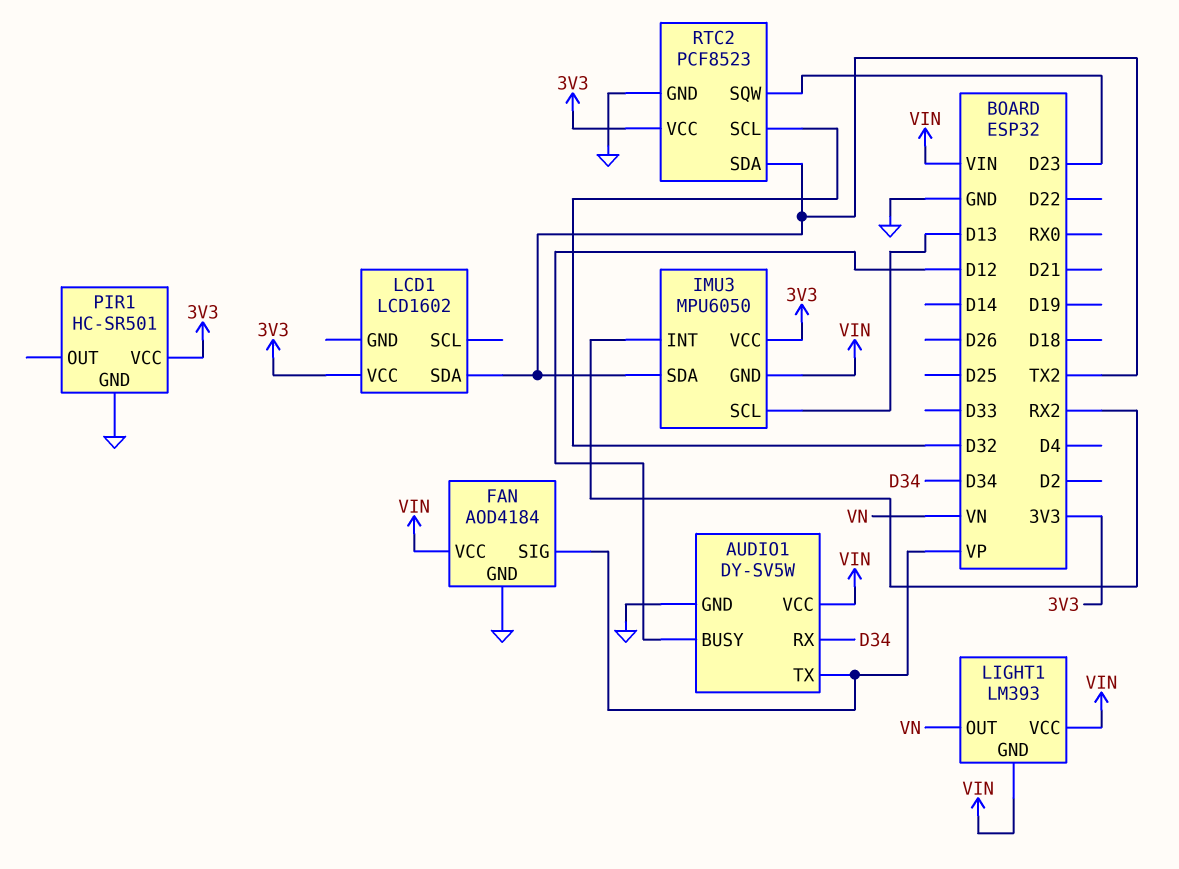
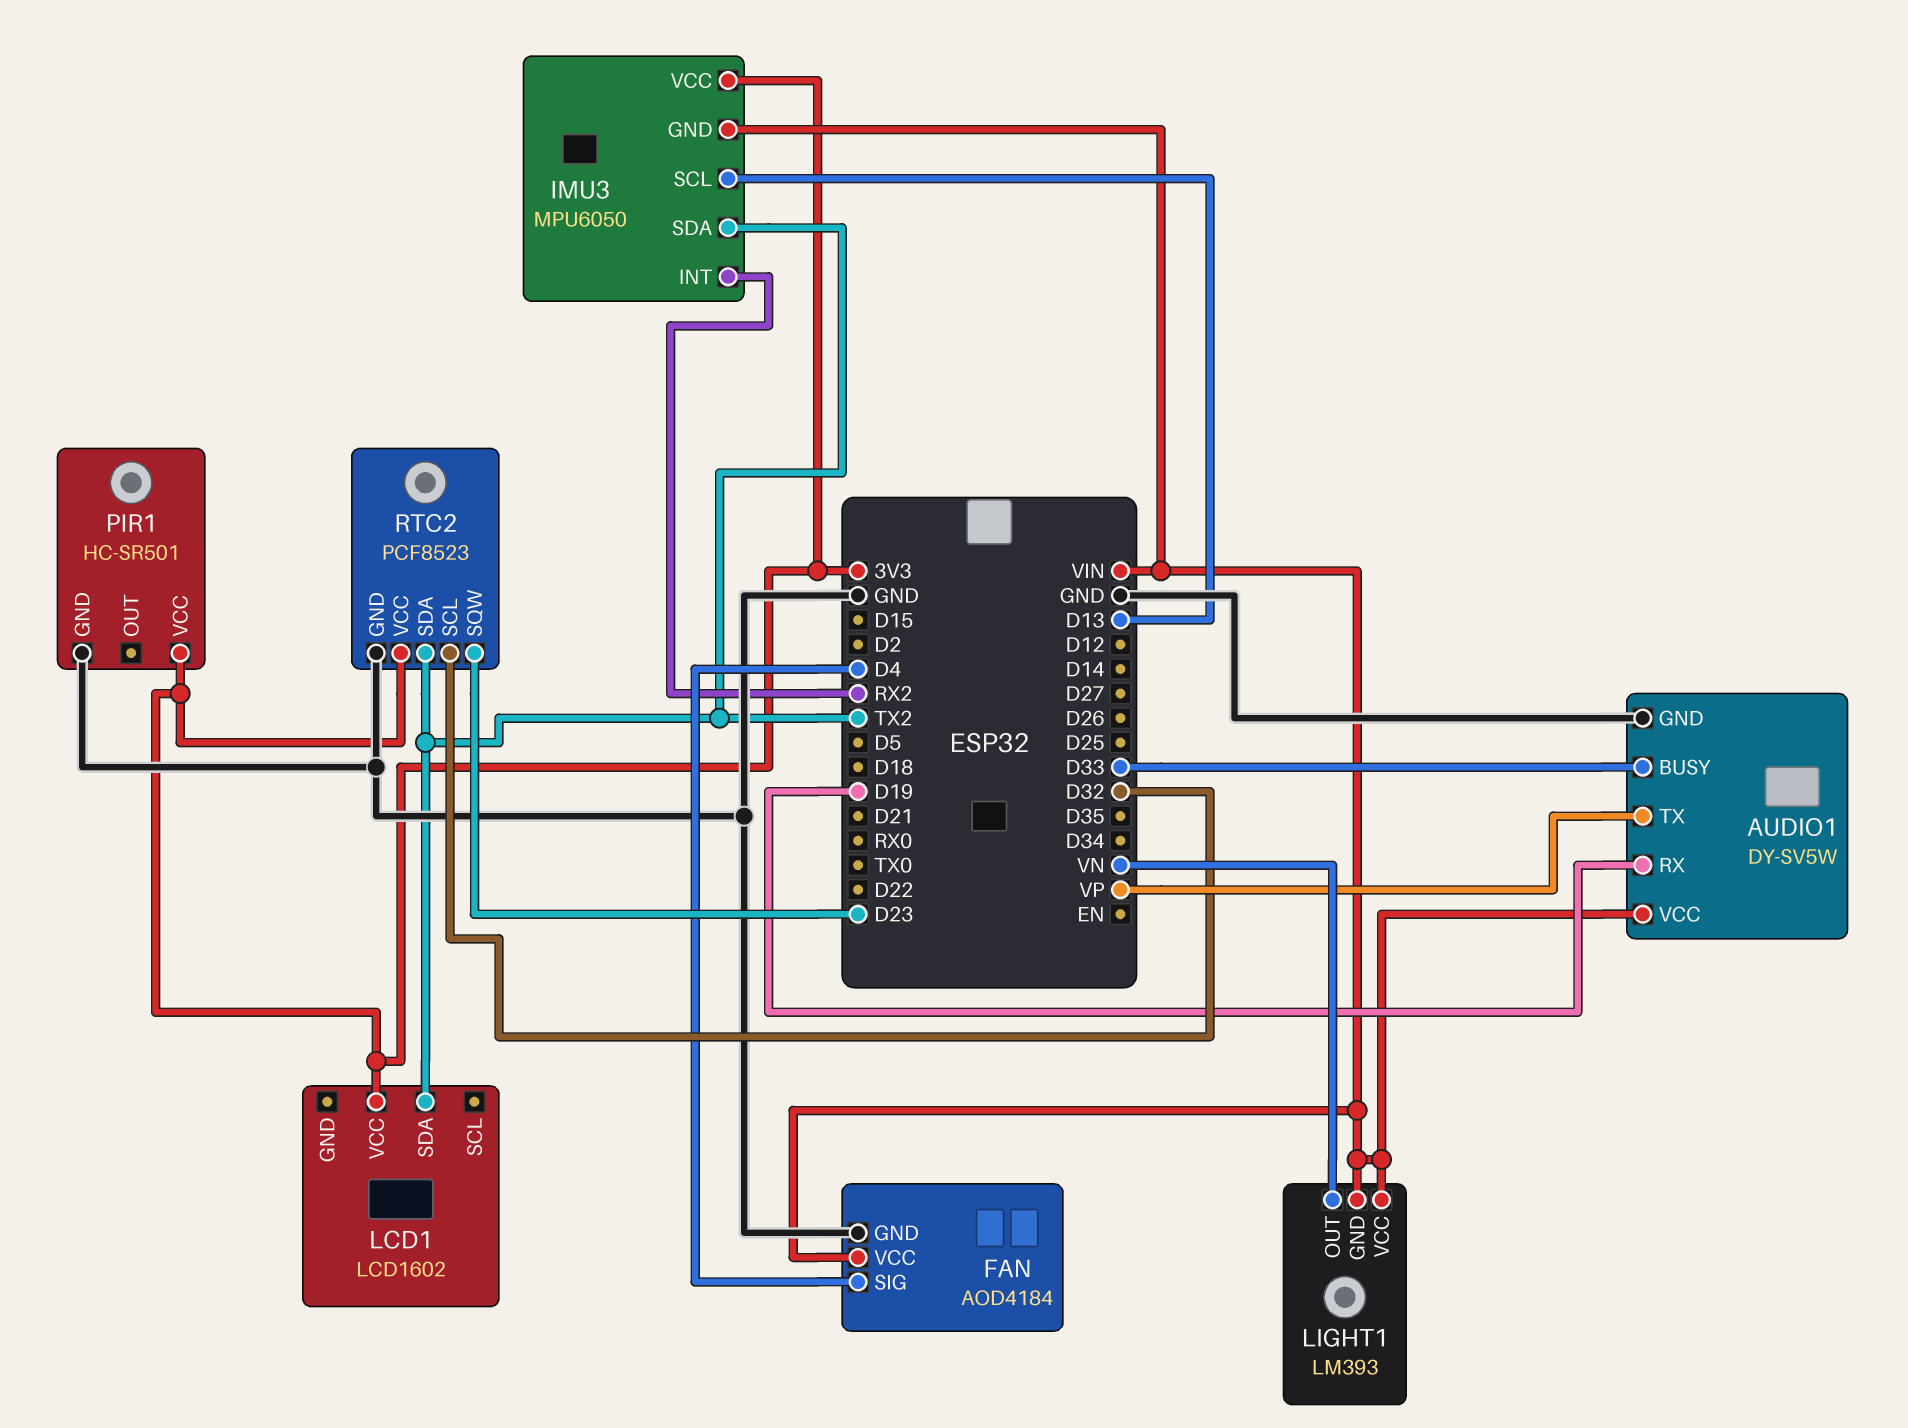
AUDIO1 pin BUSY: D12 -> D33
AUDIO1 pin RX: D34 -> D19
FAN pin SIG: VP -> D4

